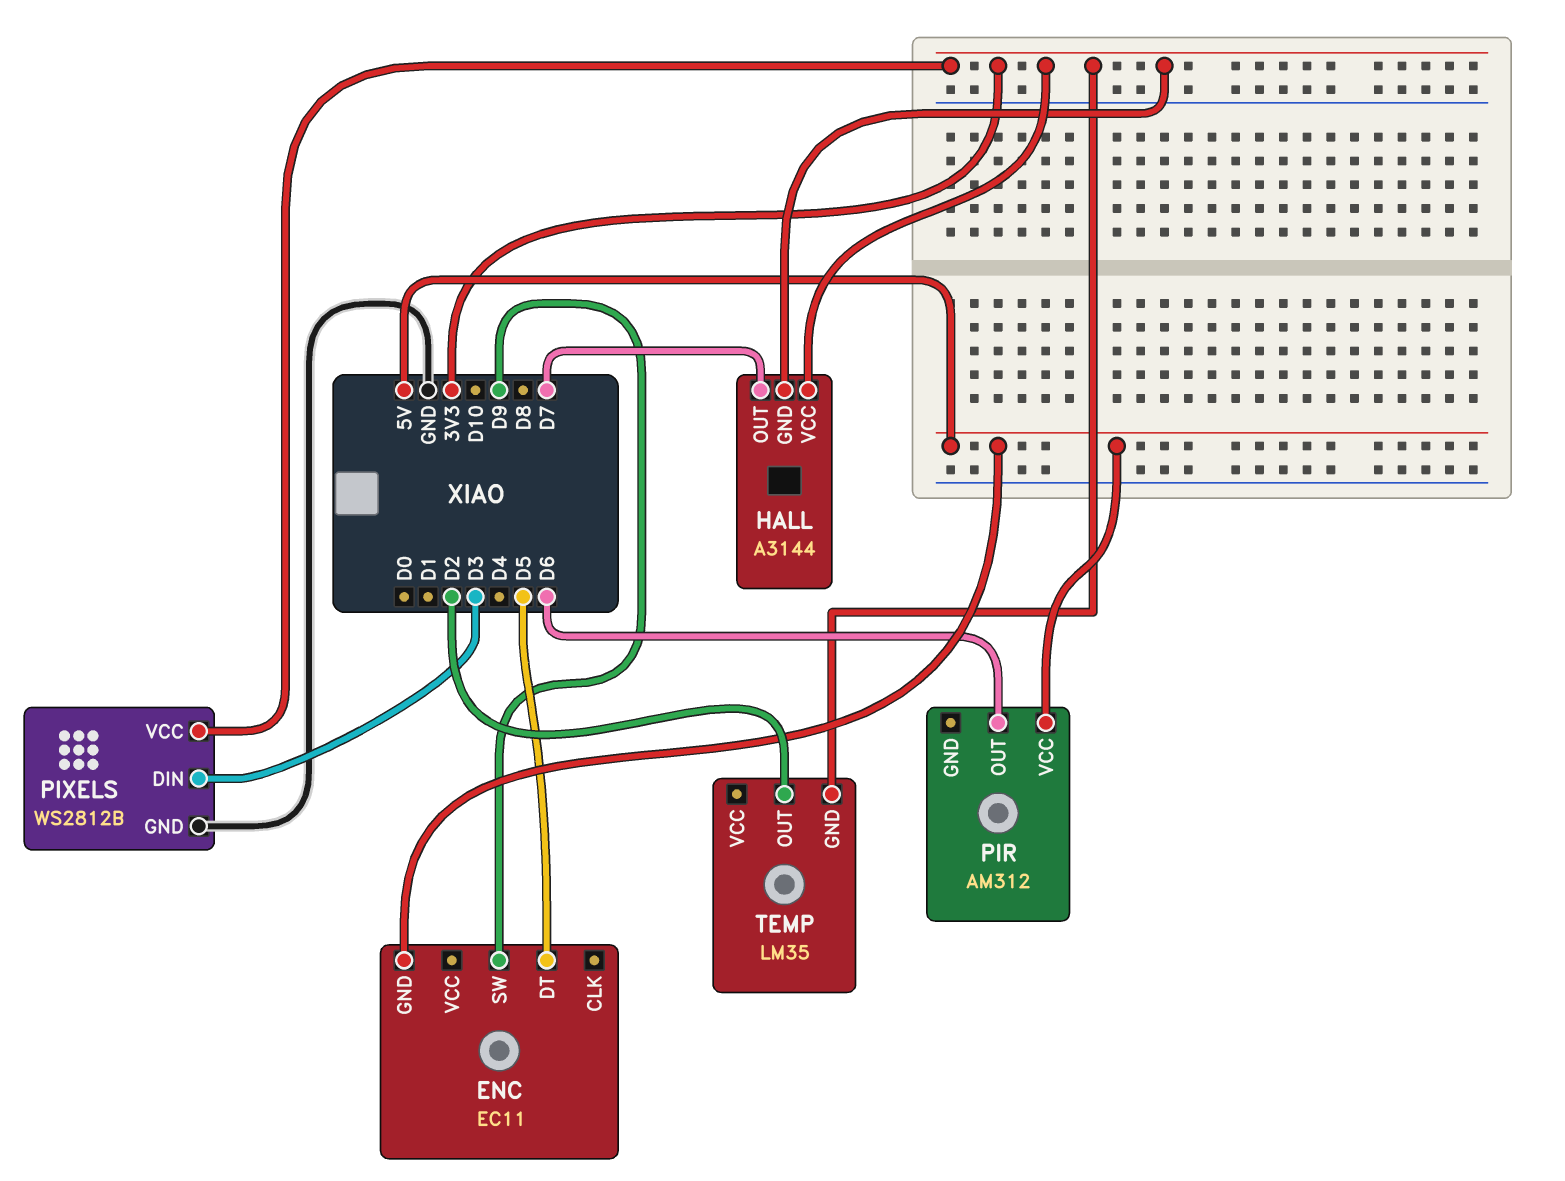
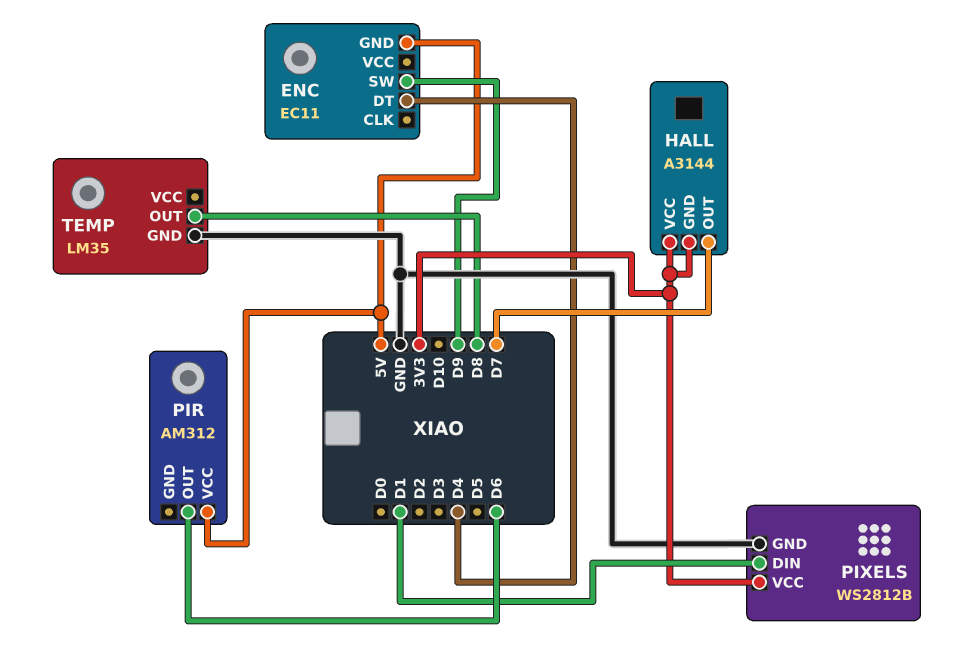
ENC pin DT: D5 -> D4
PIXELS pin DIN: D3 -> D1
TEMP pin GND: 3V3 -> GND
TEMP pin OUT: D2 -> D8

